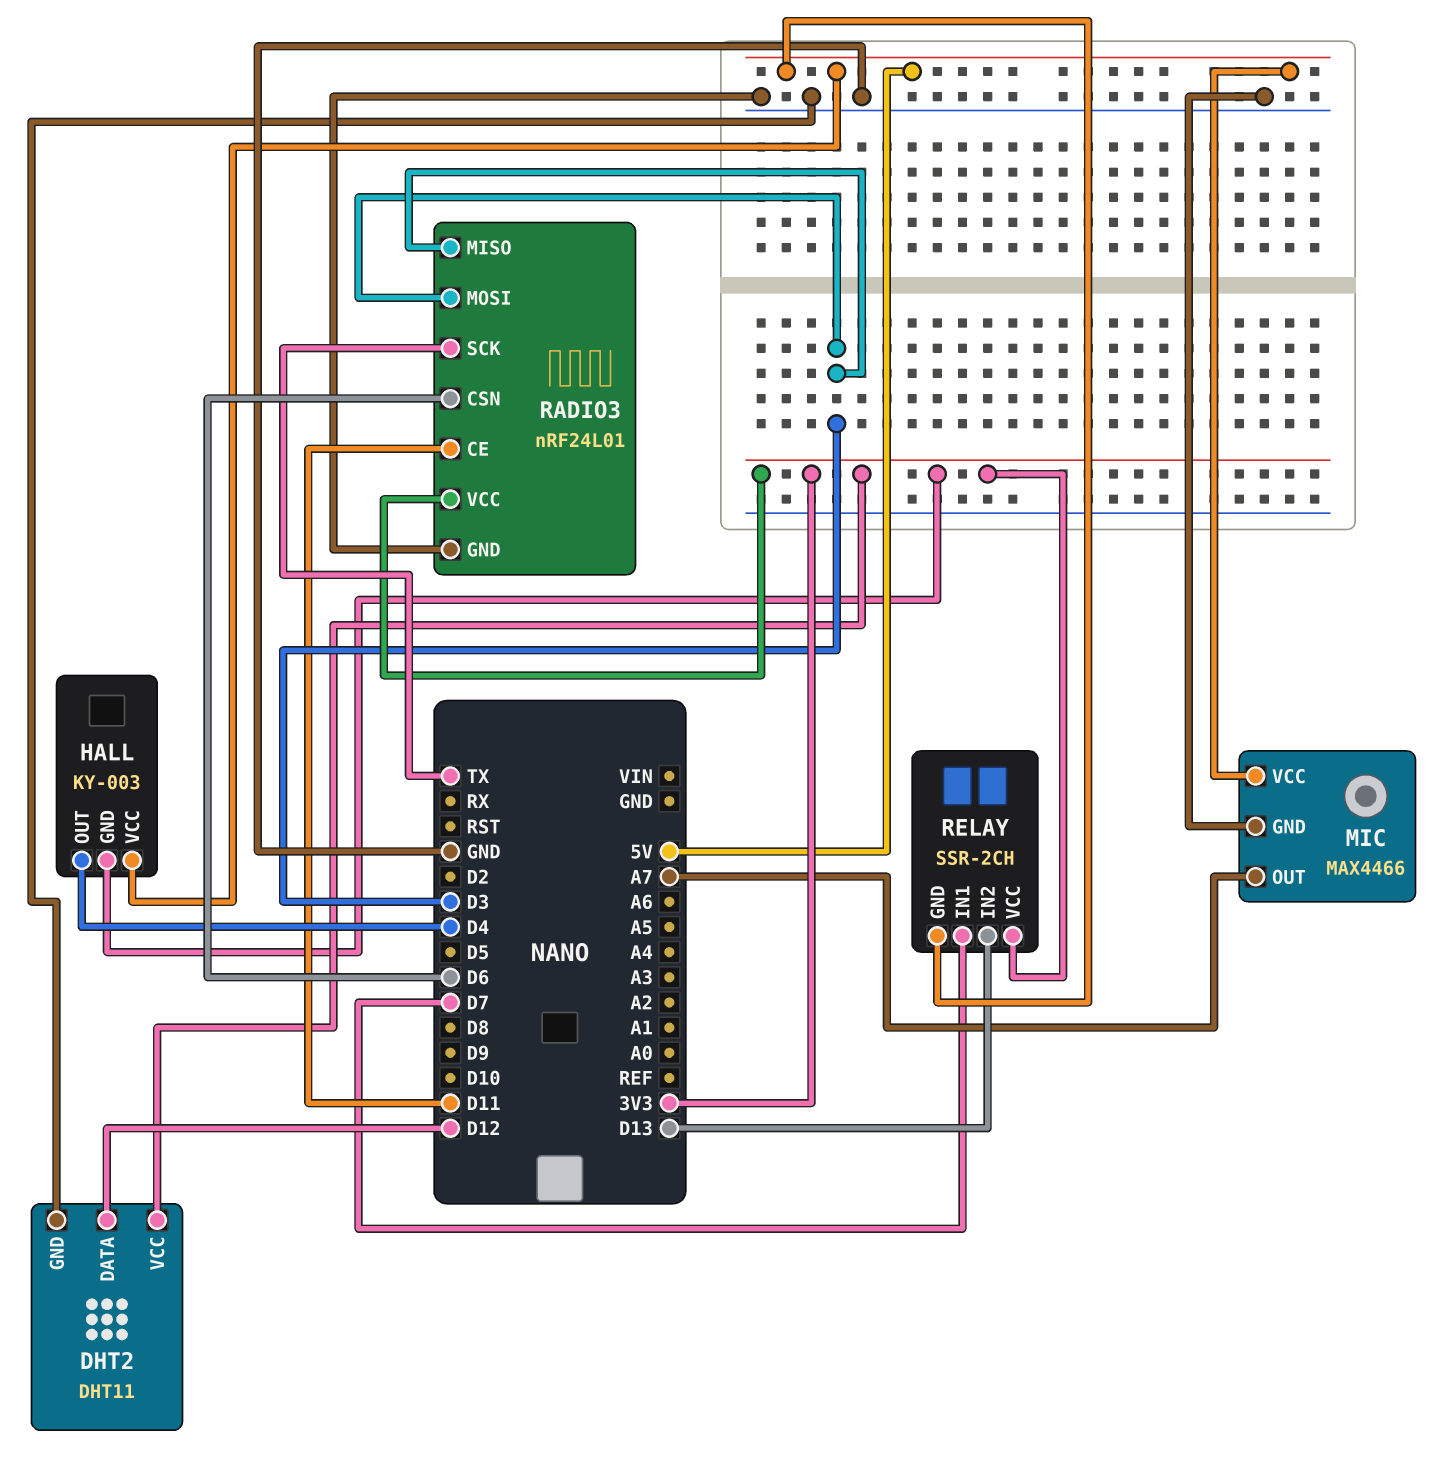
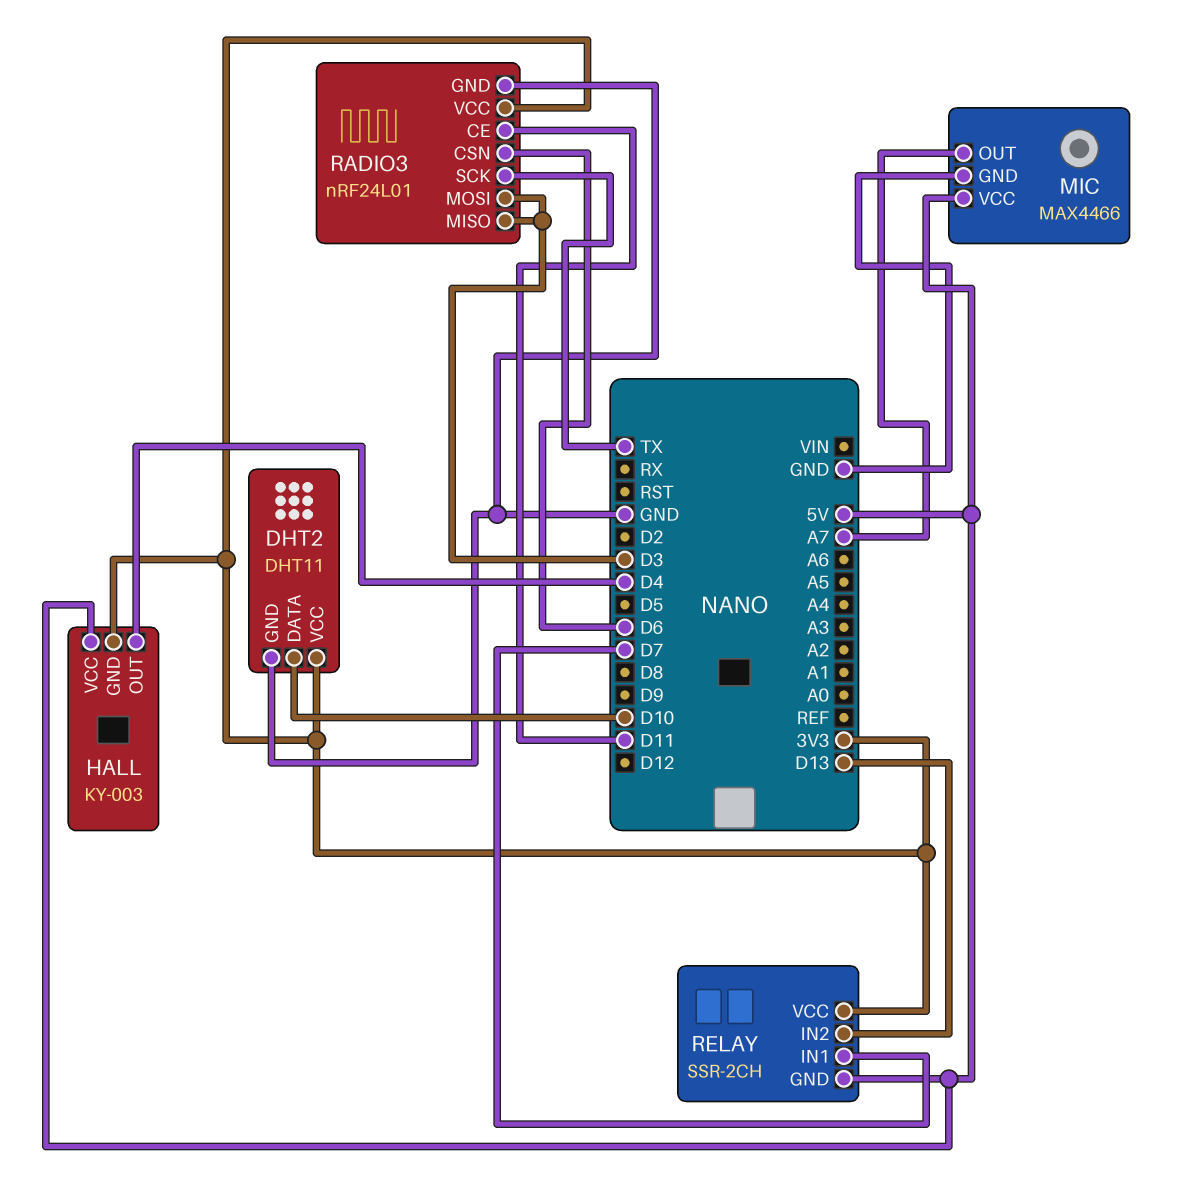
DHT2 pin DATA: D12 -> D10

